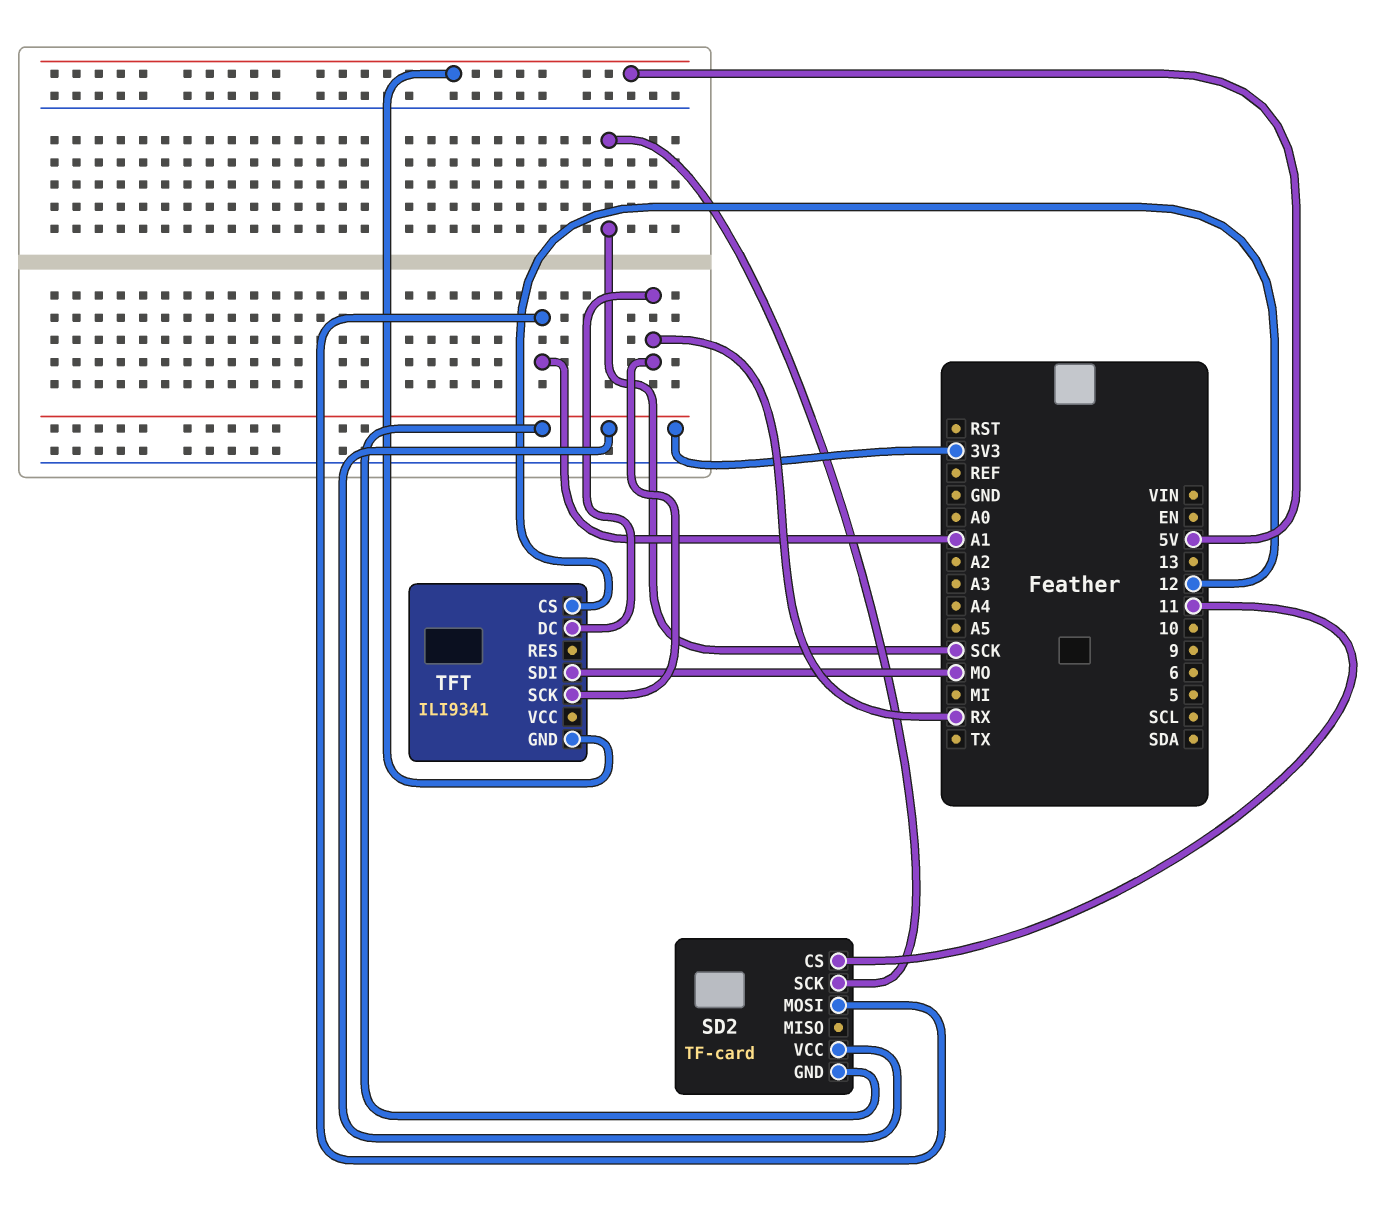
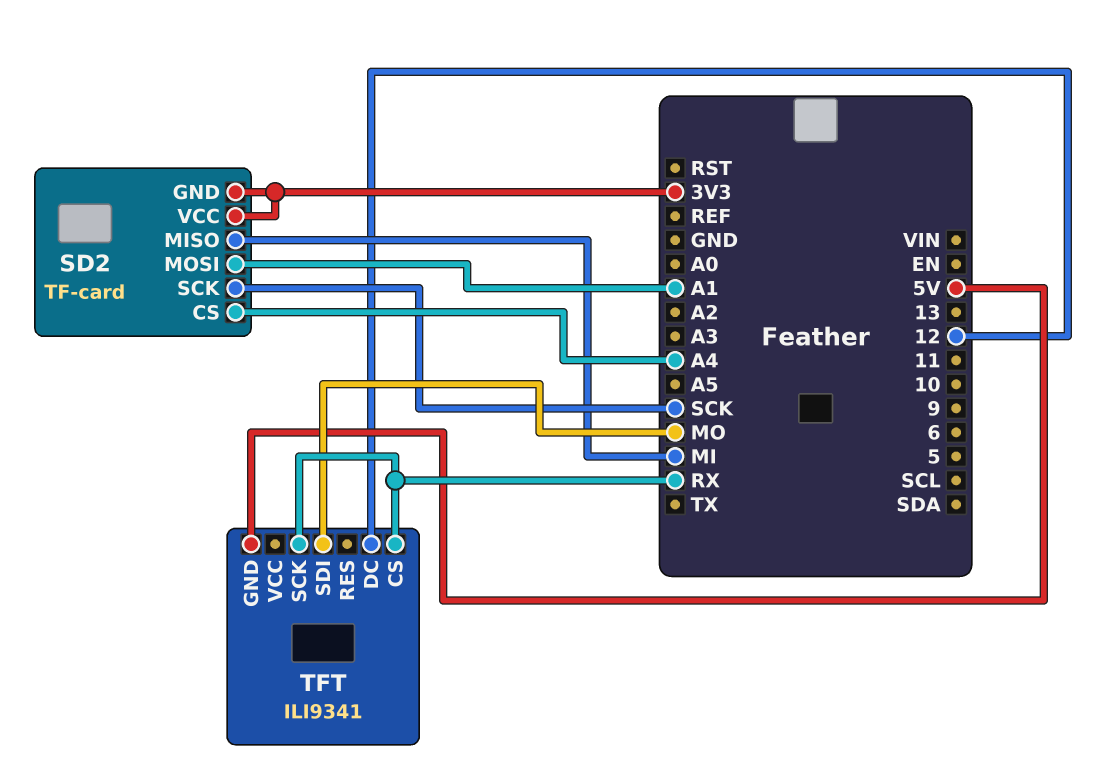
SD2 pin CS: 11 -> A4
SD2 pin MISO: none -> MI
TFT pin CS: 12 -> RX
TFT pin DC: RX -> 12

